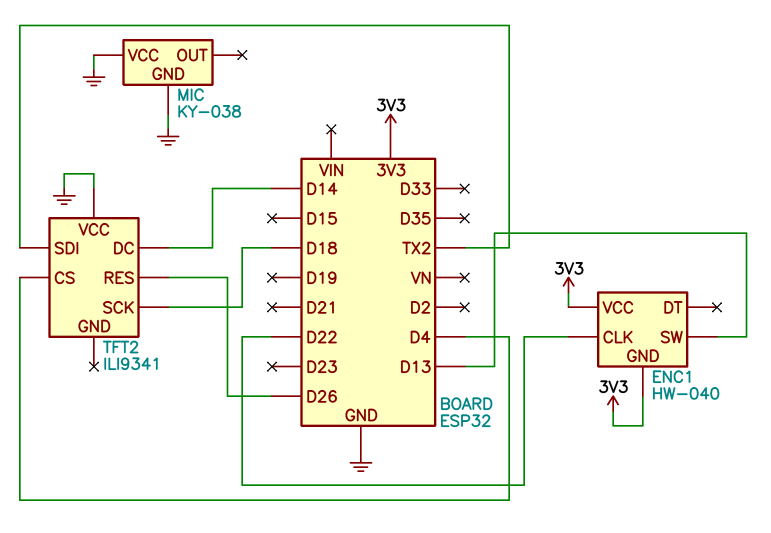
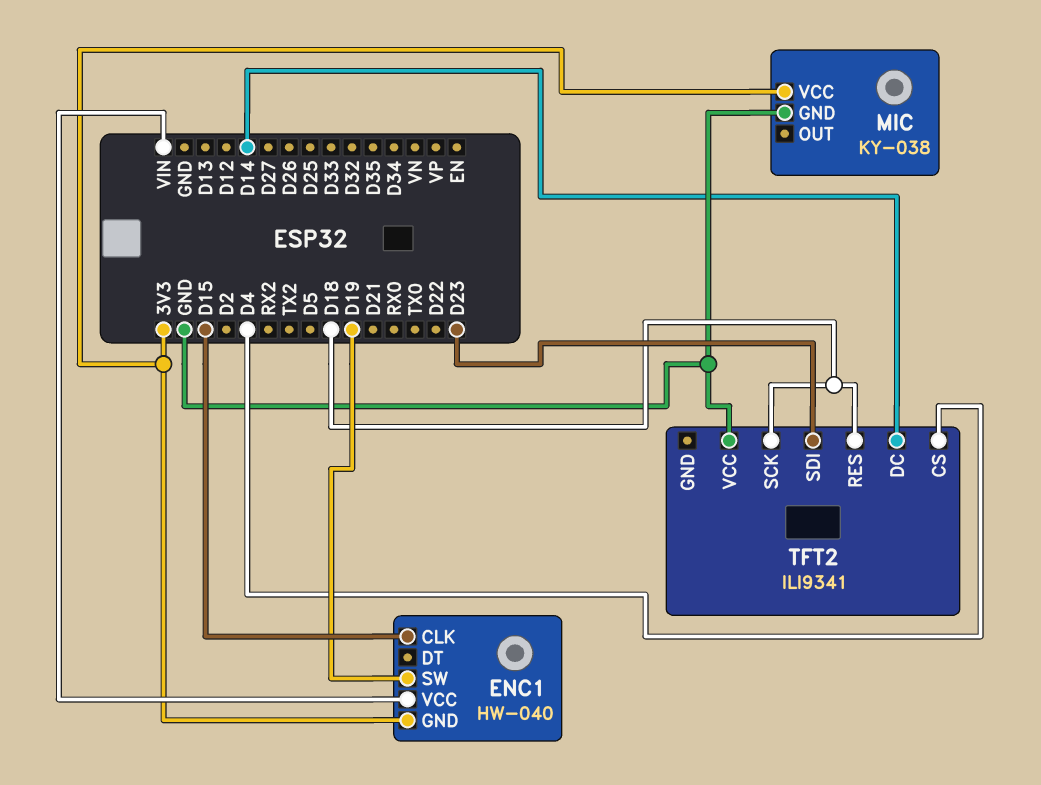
ENC1 pin CLK: D22 -> D15
ENC1 pin SW: D13 -> D19
ENC1 pin VCC: 3V3 -> VIN
MIC pin VCC: GND -> 3V3
TFT2 pin RES: D26 -> D18
TFT2 pin SDI: TX2 -> D23

